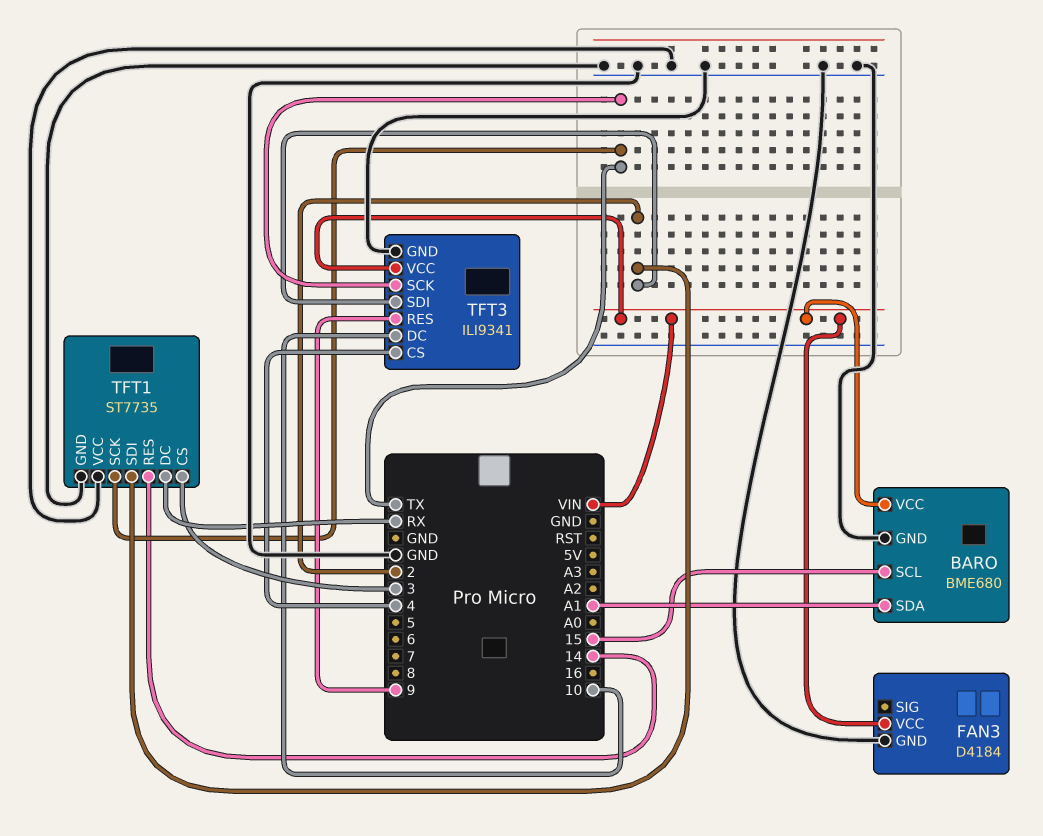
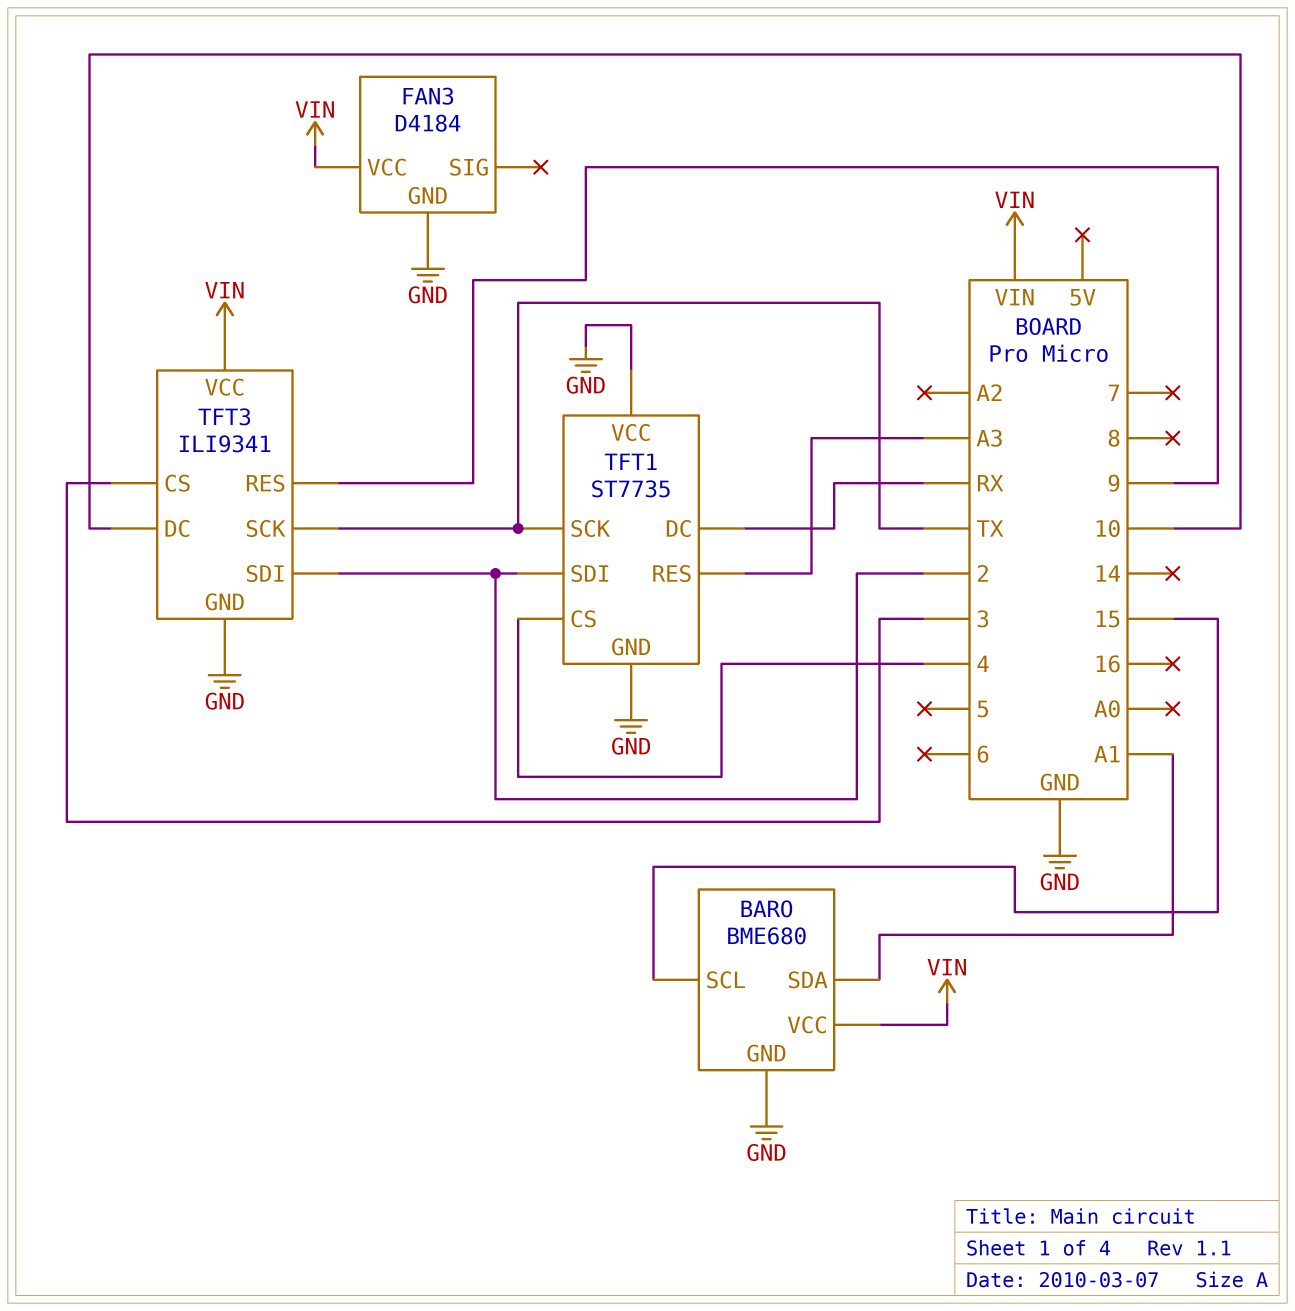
TFT1 pin CS: 3 -> 4
TFT1 pin RES: 14 -> A3
TFT3 pin CS: 4 -> 3

